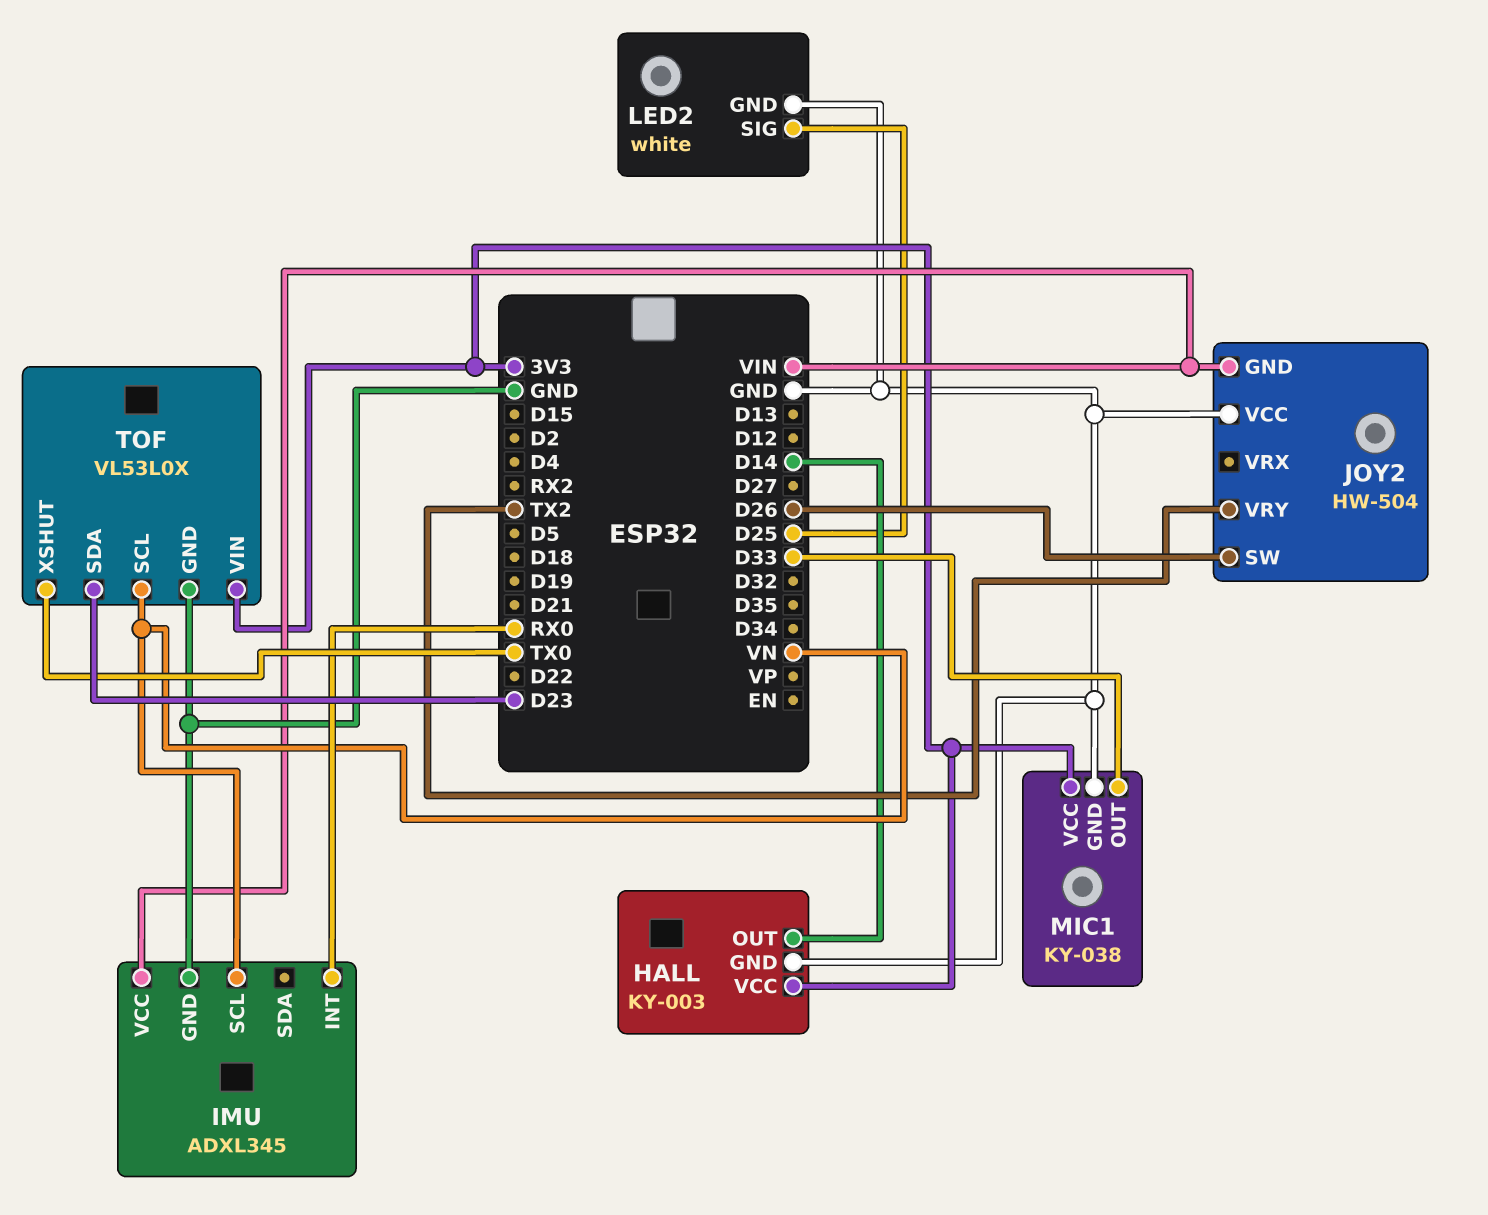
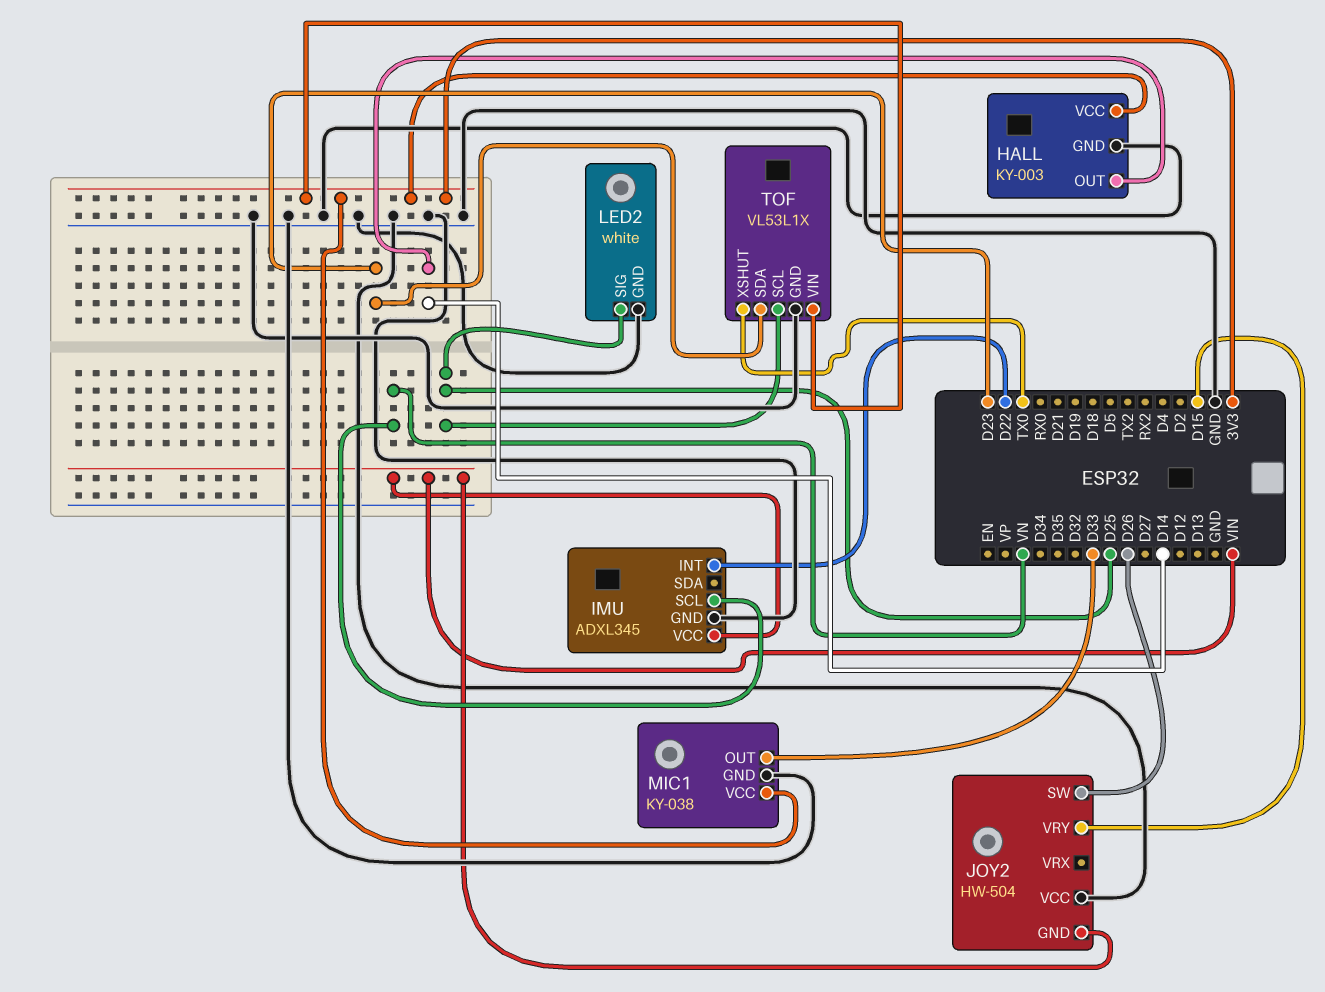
IMU pin INT: RX0 -> D22
JOY2 pin VRY: TX2 -> D15
TOF: VL53L0X -> VL53L1X
TOF pin SCL: VN -> D25

